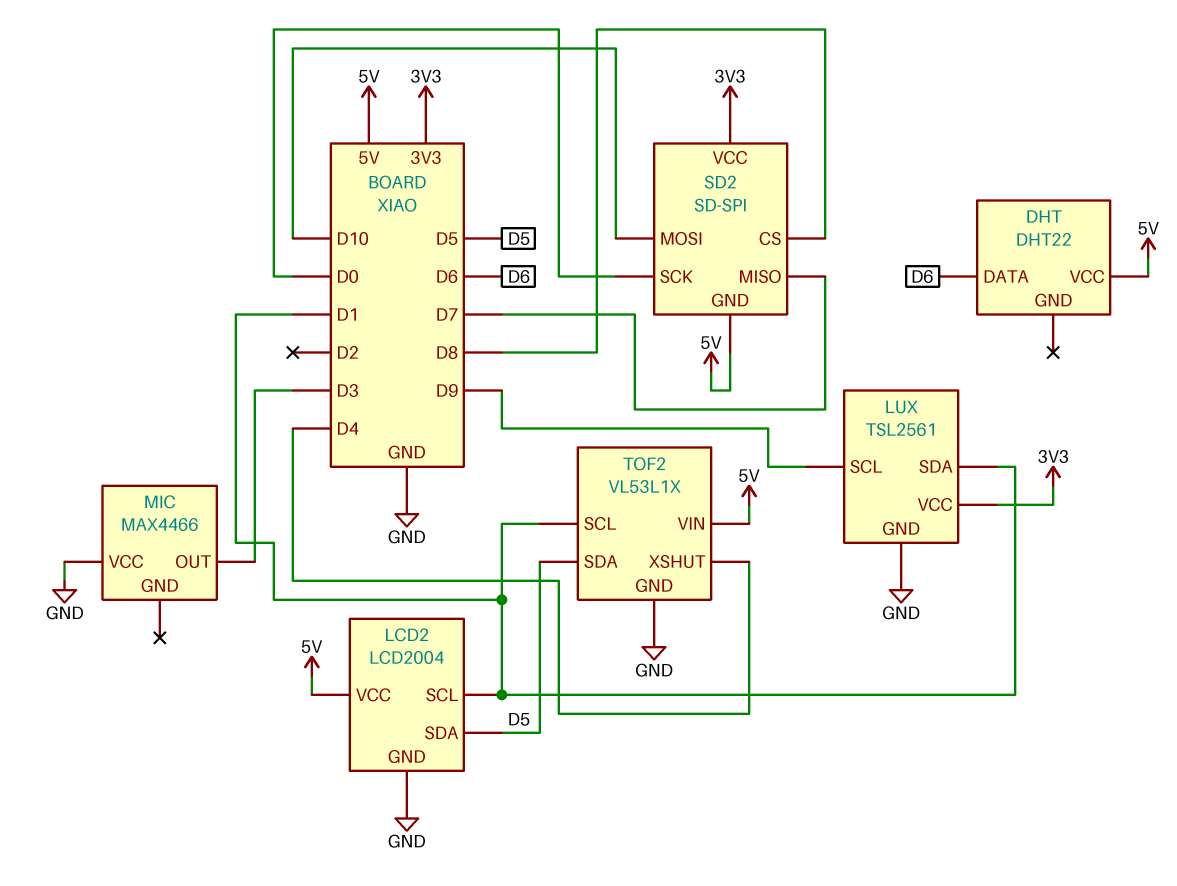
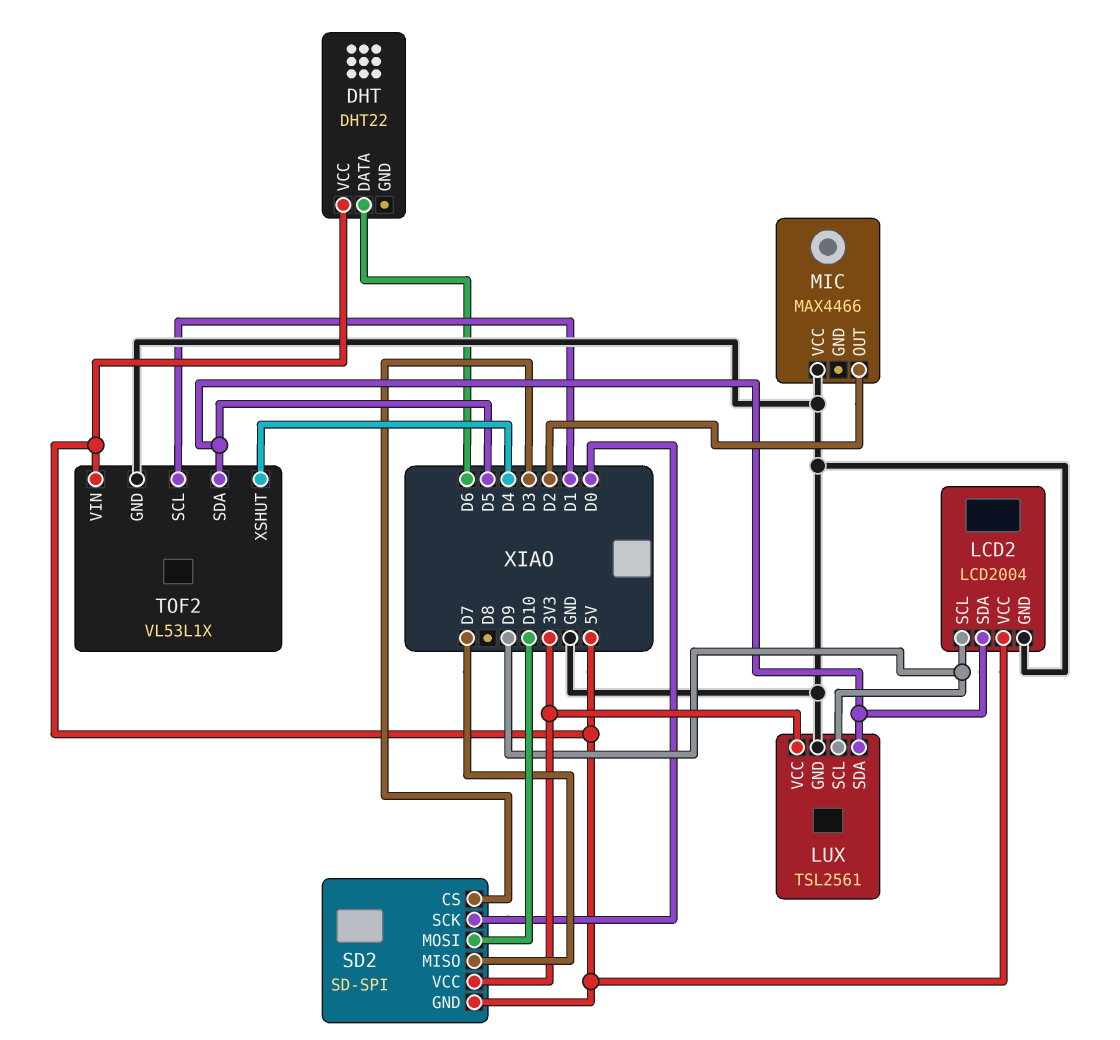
LCD2 pin SCL: D1 -> D9
LUX pin SDA: D1 -> D5
MIC pin OUT: D3 -> D2
SD2 pin CS: D8 -> D3

